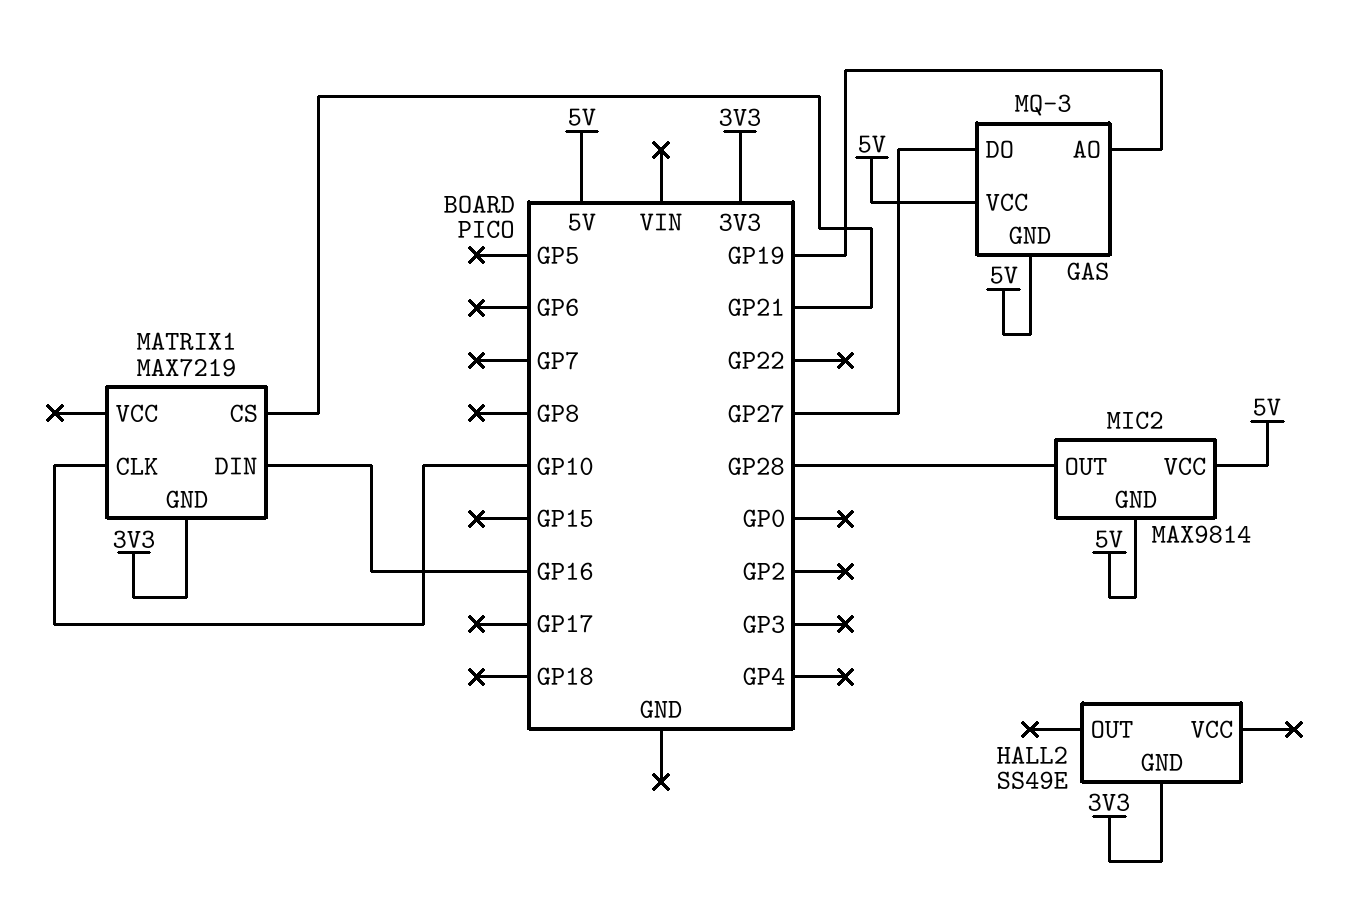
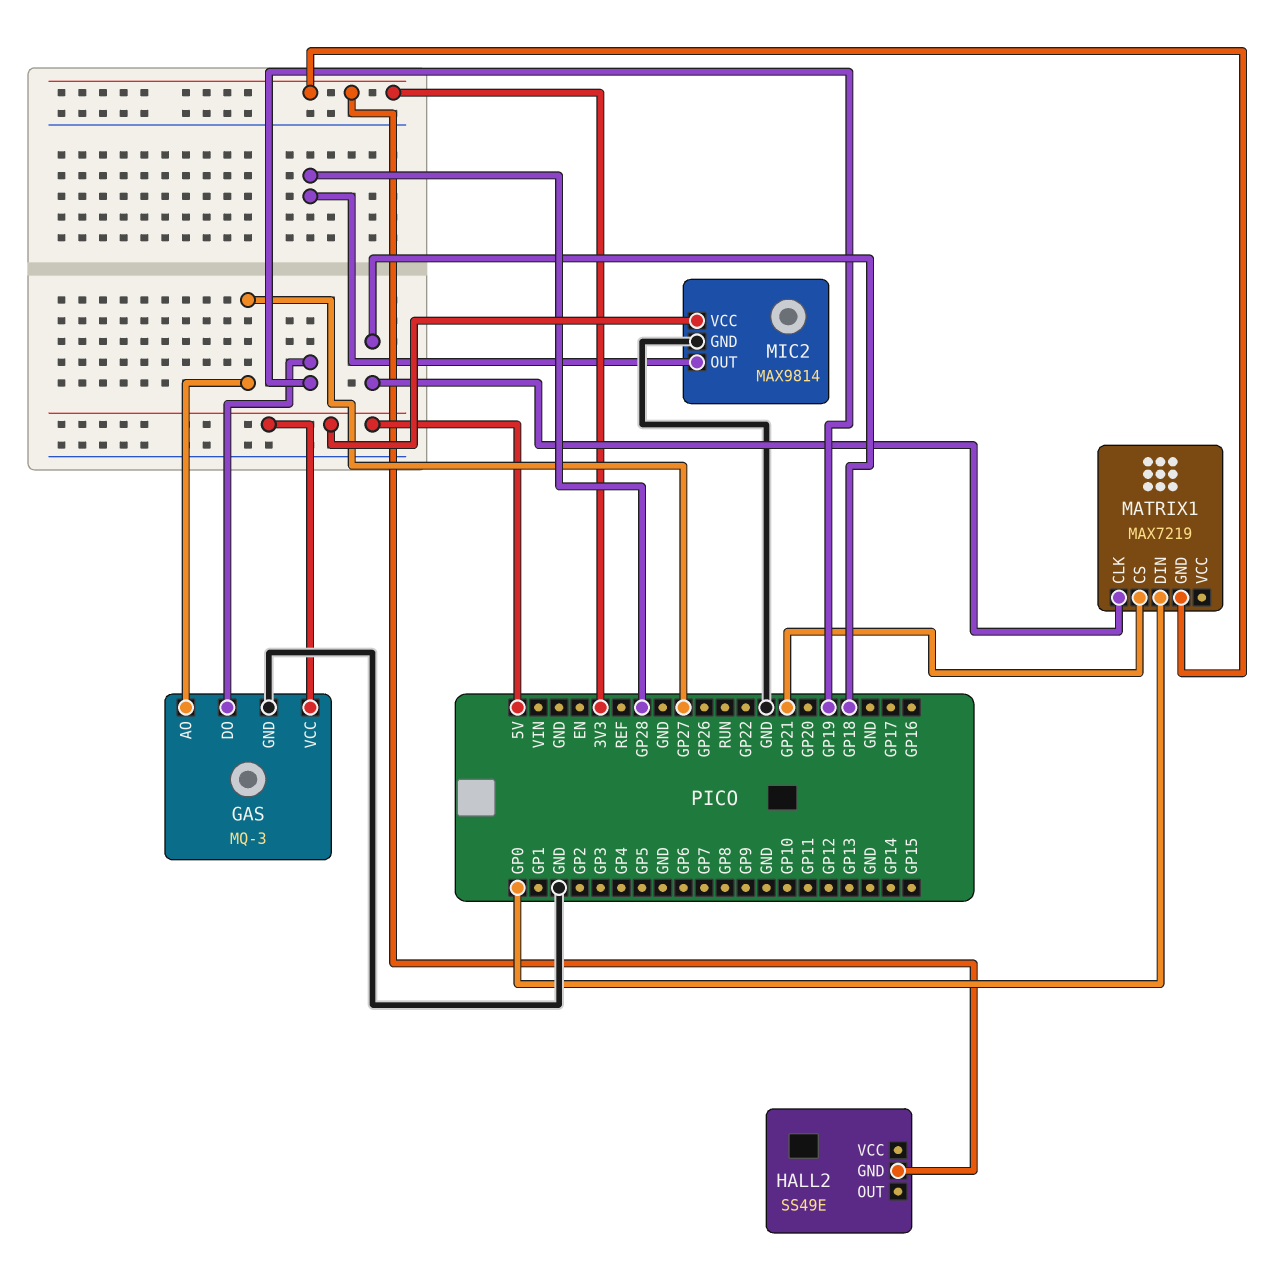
GAS pin AO: GP19 -> GP27
GAS pin DO: GP27 -> GP19
GAS pin GND: 5V -> GND
MATRIX1 pin CLK: GP10 -> GP18
MATRIX1 pin DIN: GP16 -> GP0
MIC2 pin GND: 5V -> GND

